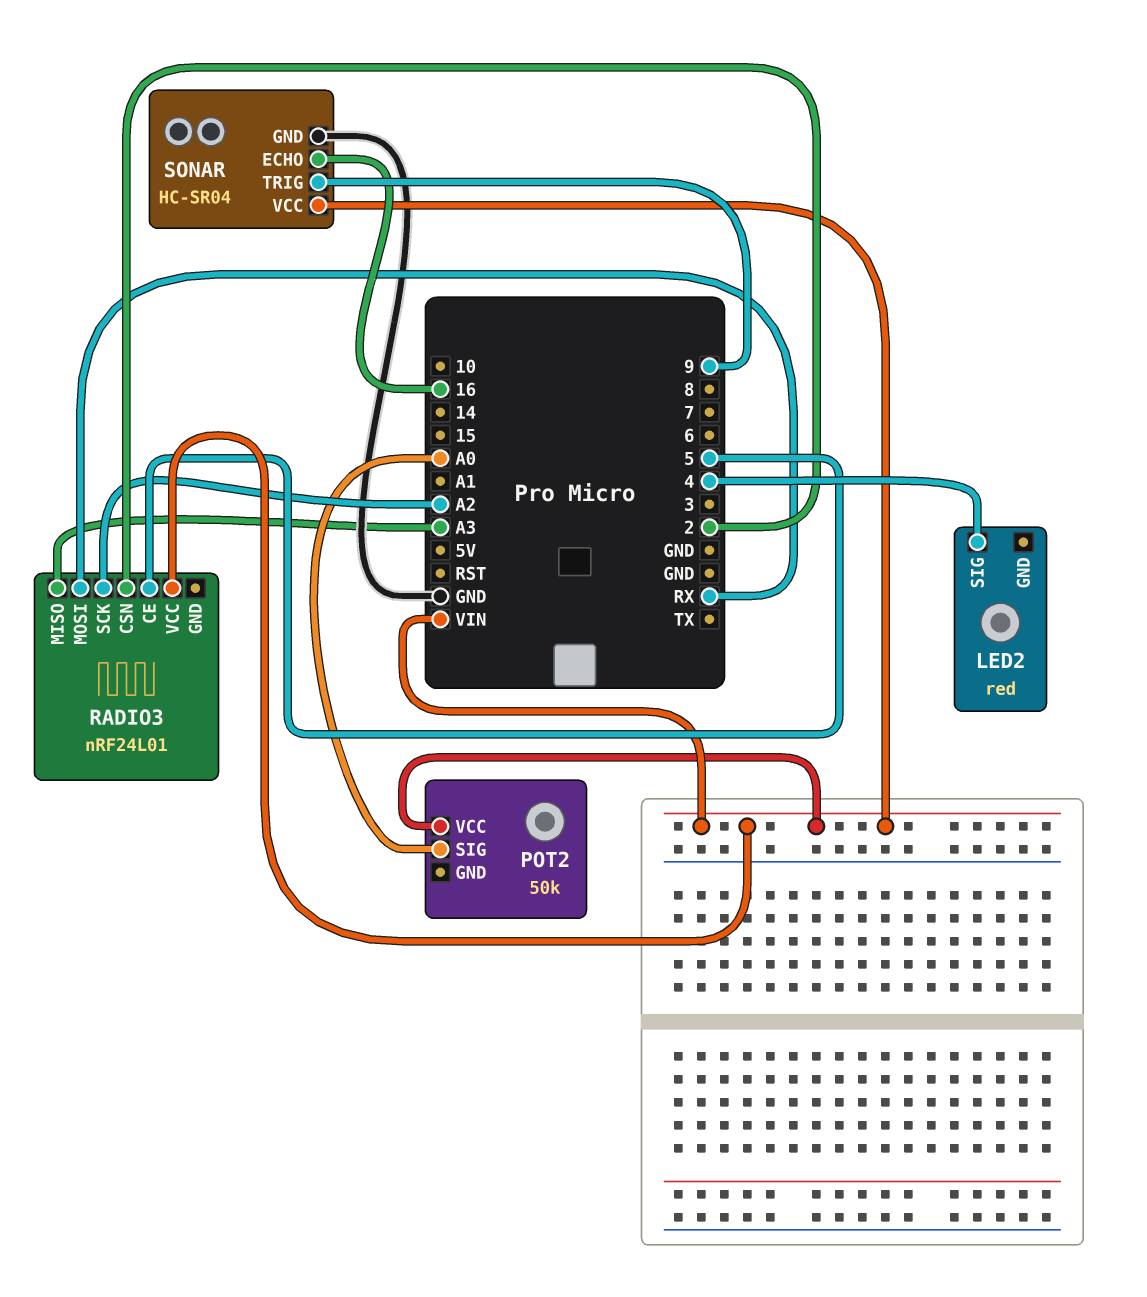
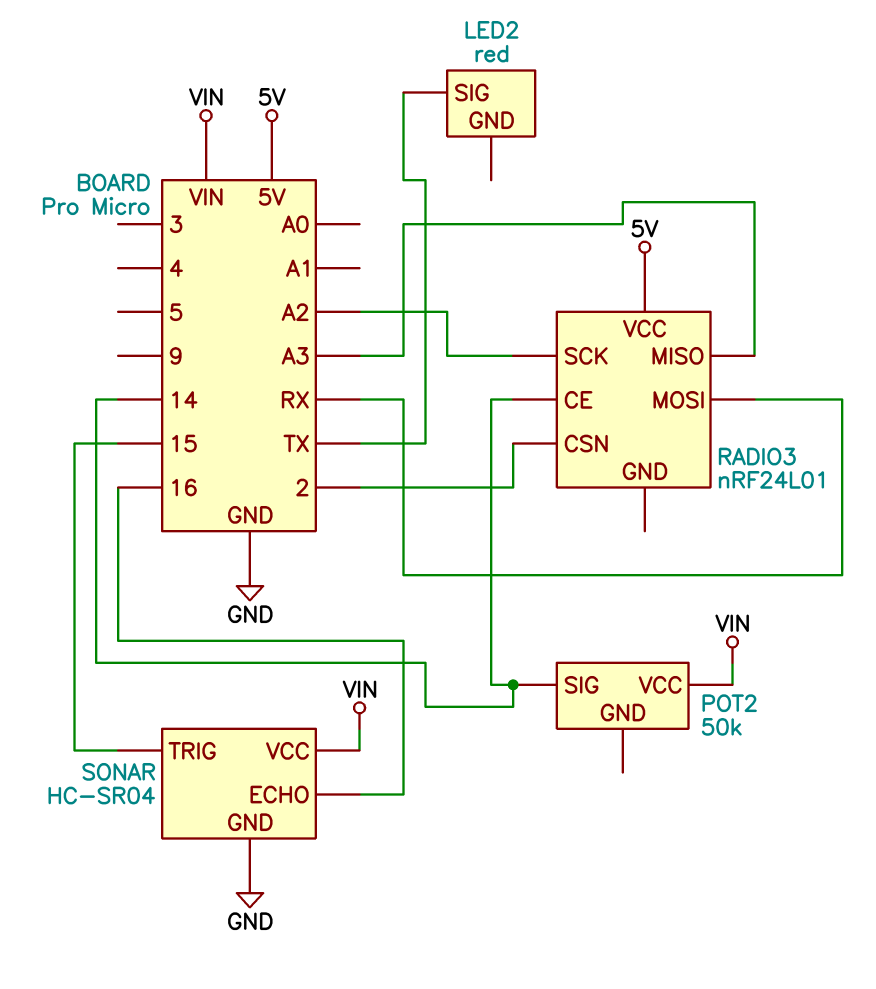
LED2 pin SIG: 4 -> TX
POT2 pin SIG: A0 -> 14
RADIO3 pin CE: 5 -> 14
RADIO3 pin VCC: VIN -> 5V
SONAR pin TRIG: 9 -> 15

